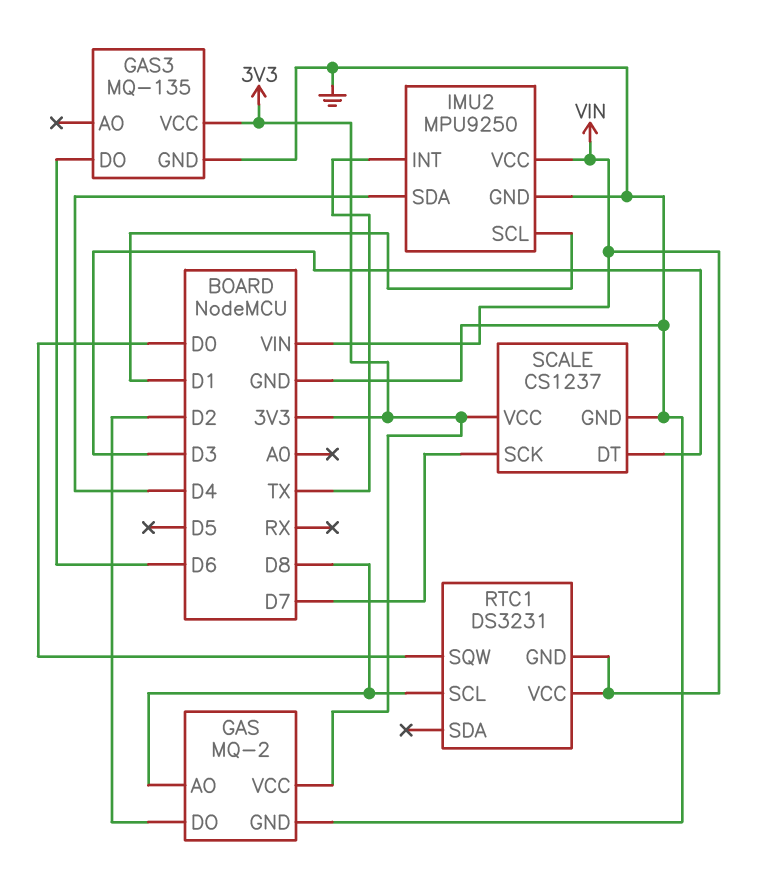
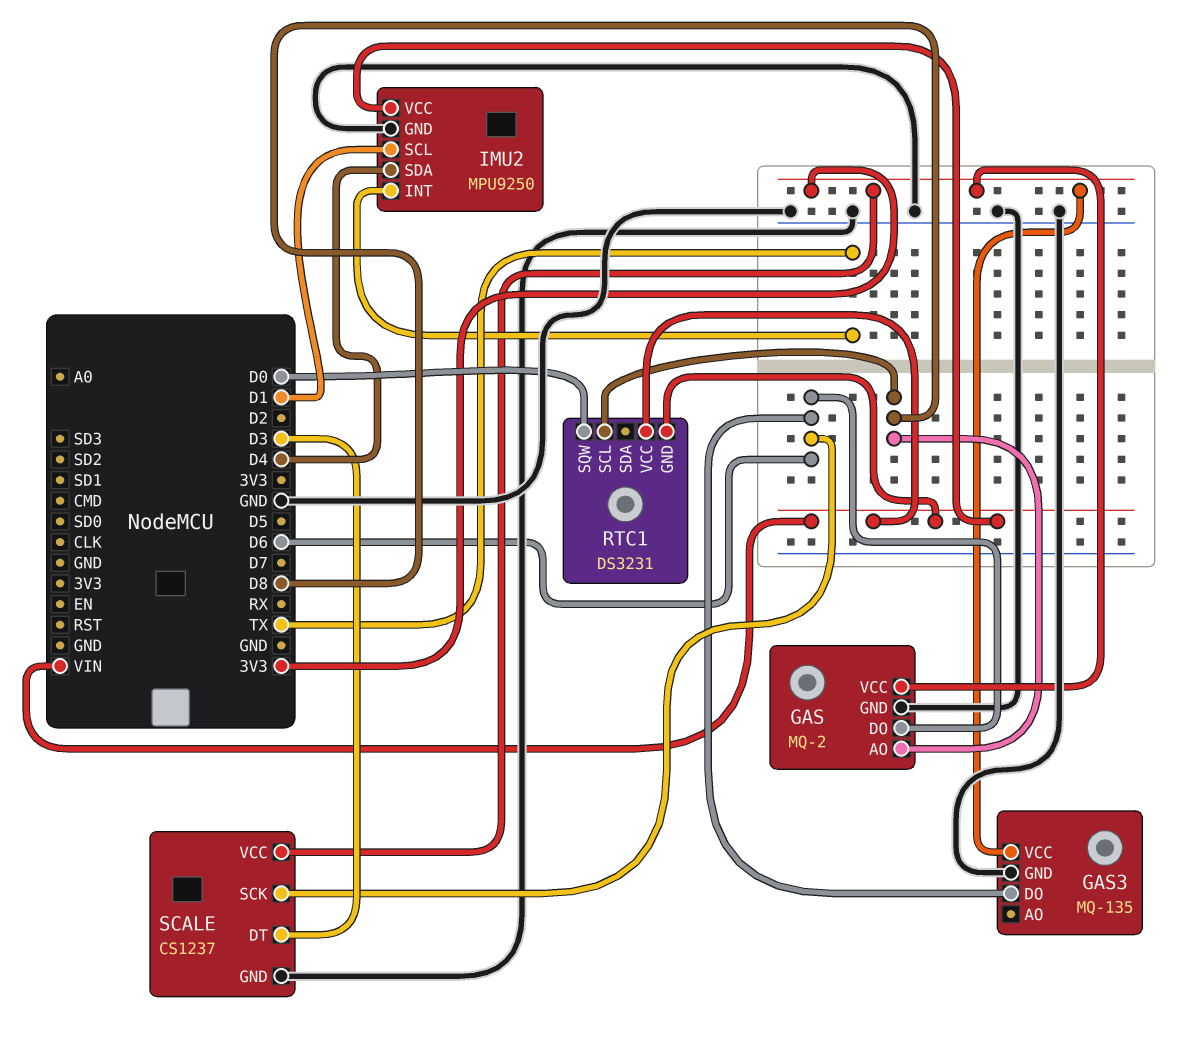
GAS pin DO: D2 -> D6
SCALE pin SCK: D7 -> D6

